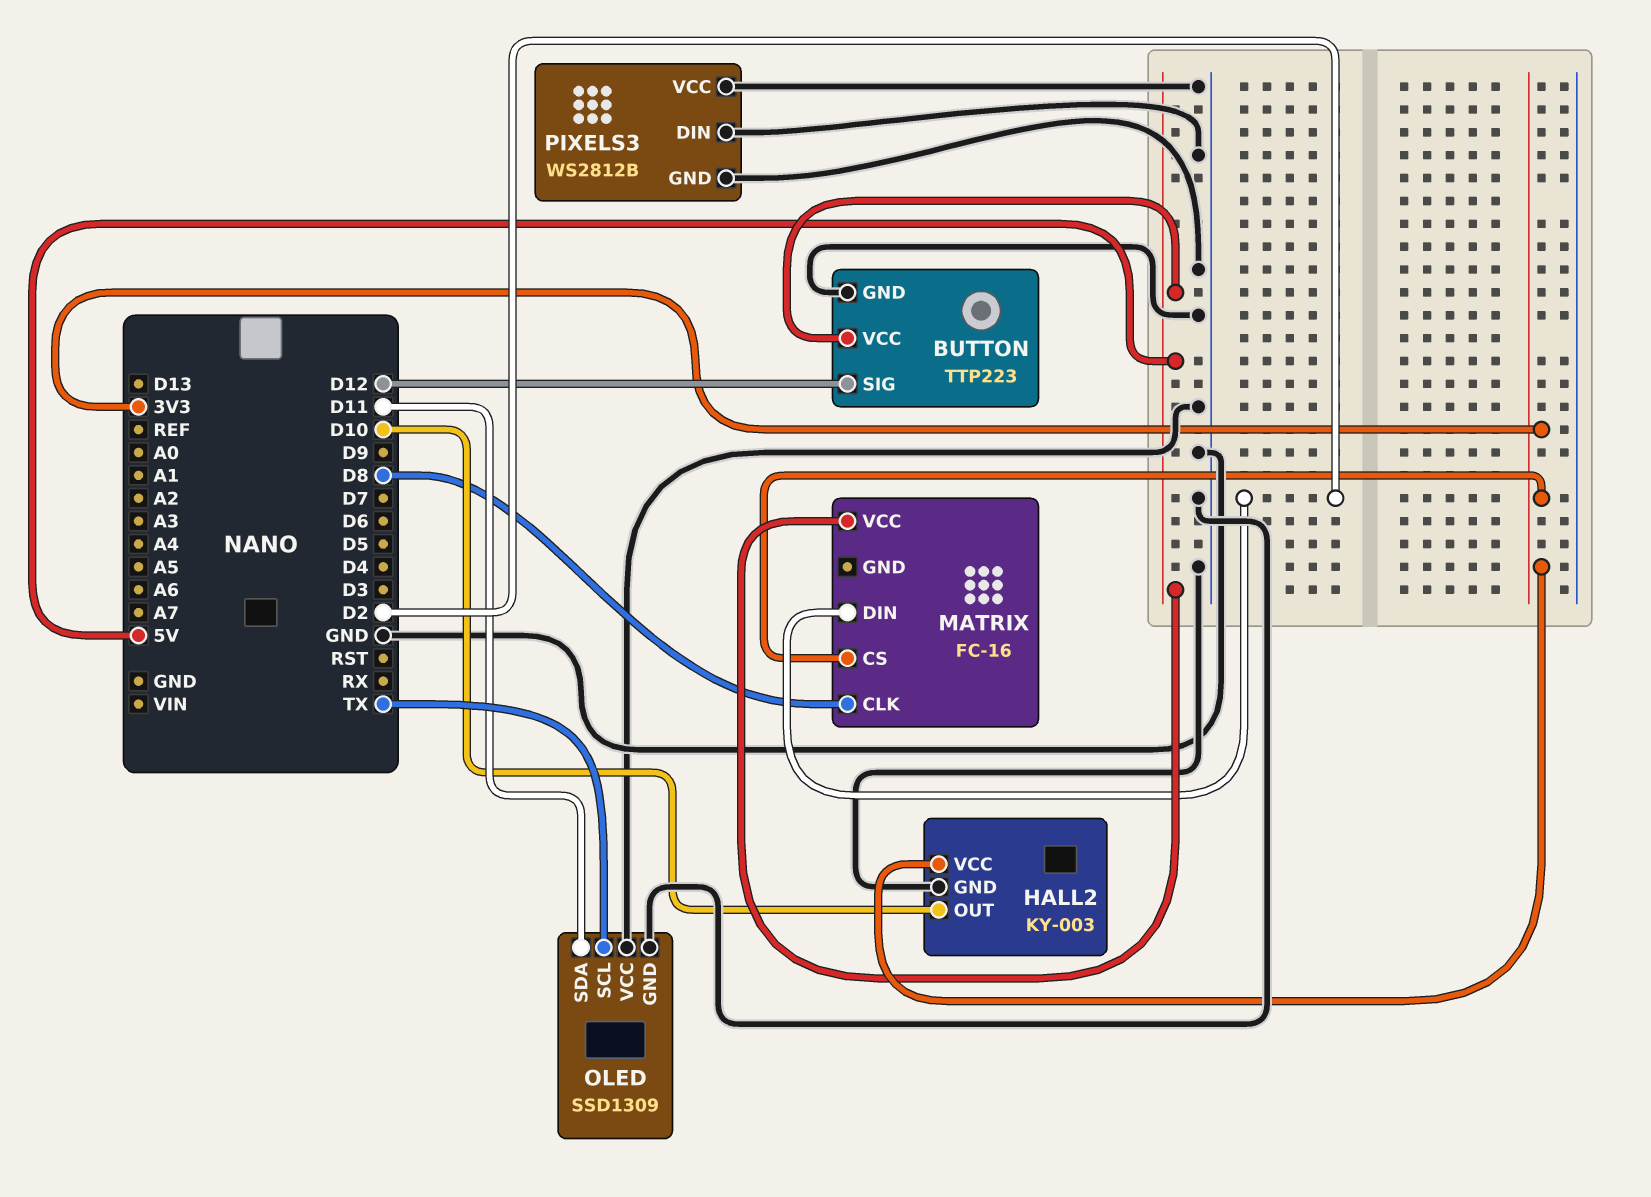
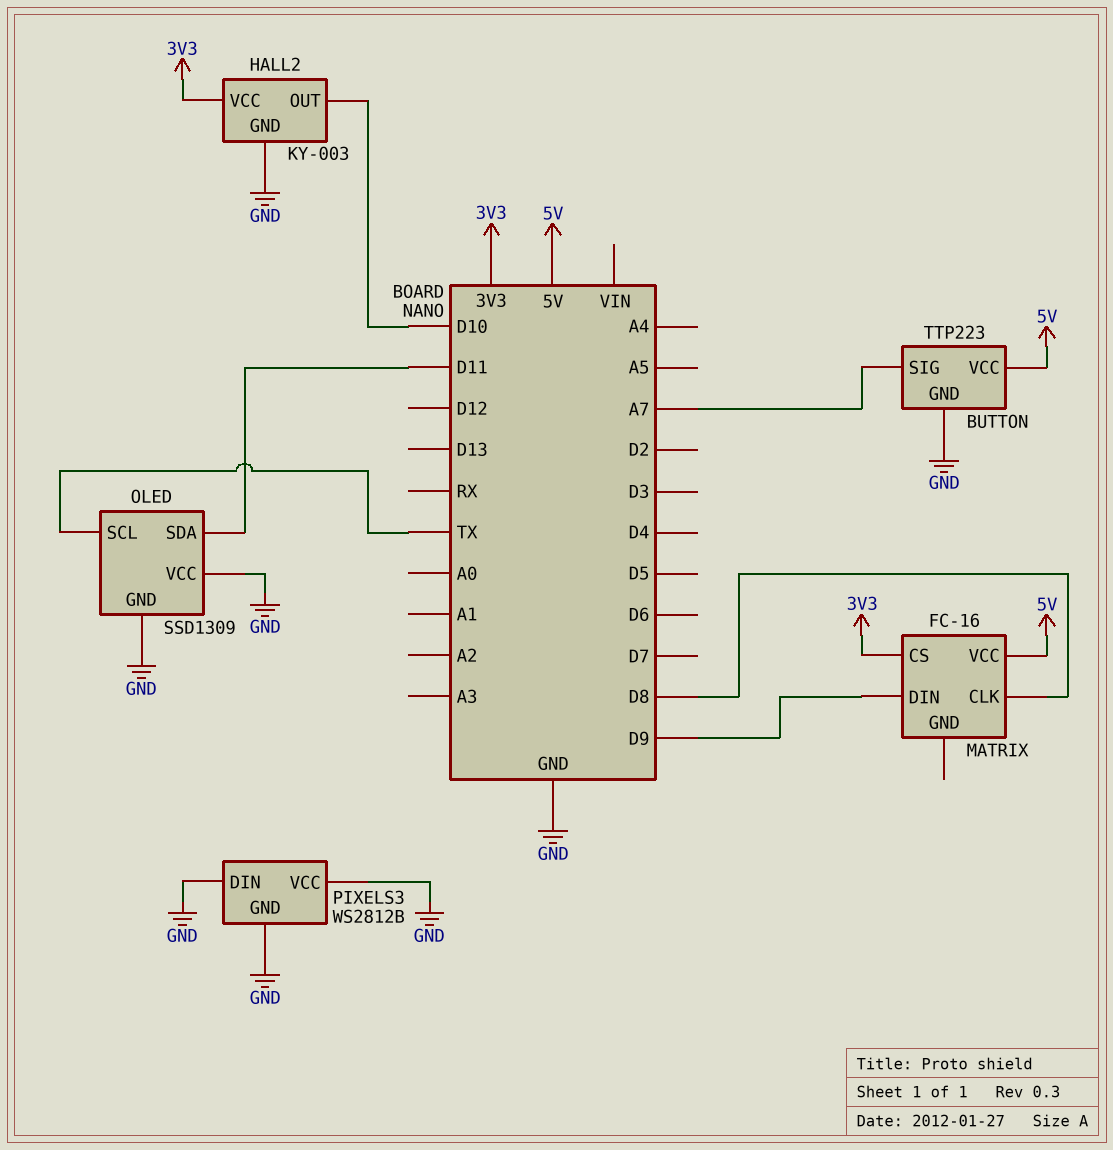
BUTTON pin SIG: D12 -> A7
MATRIX pin DIN: D2 -> D9

